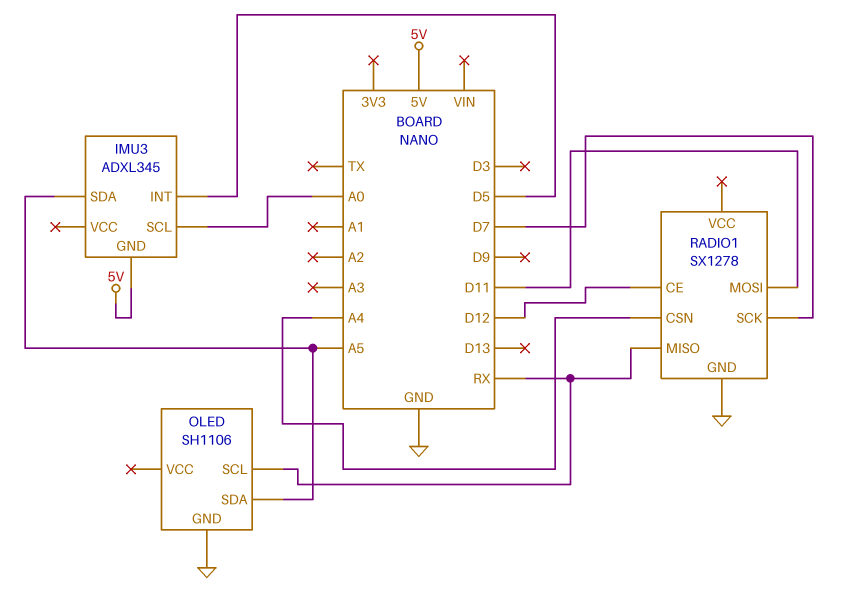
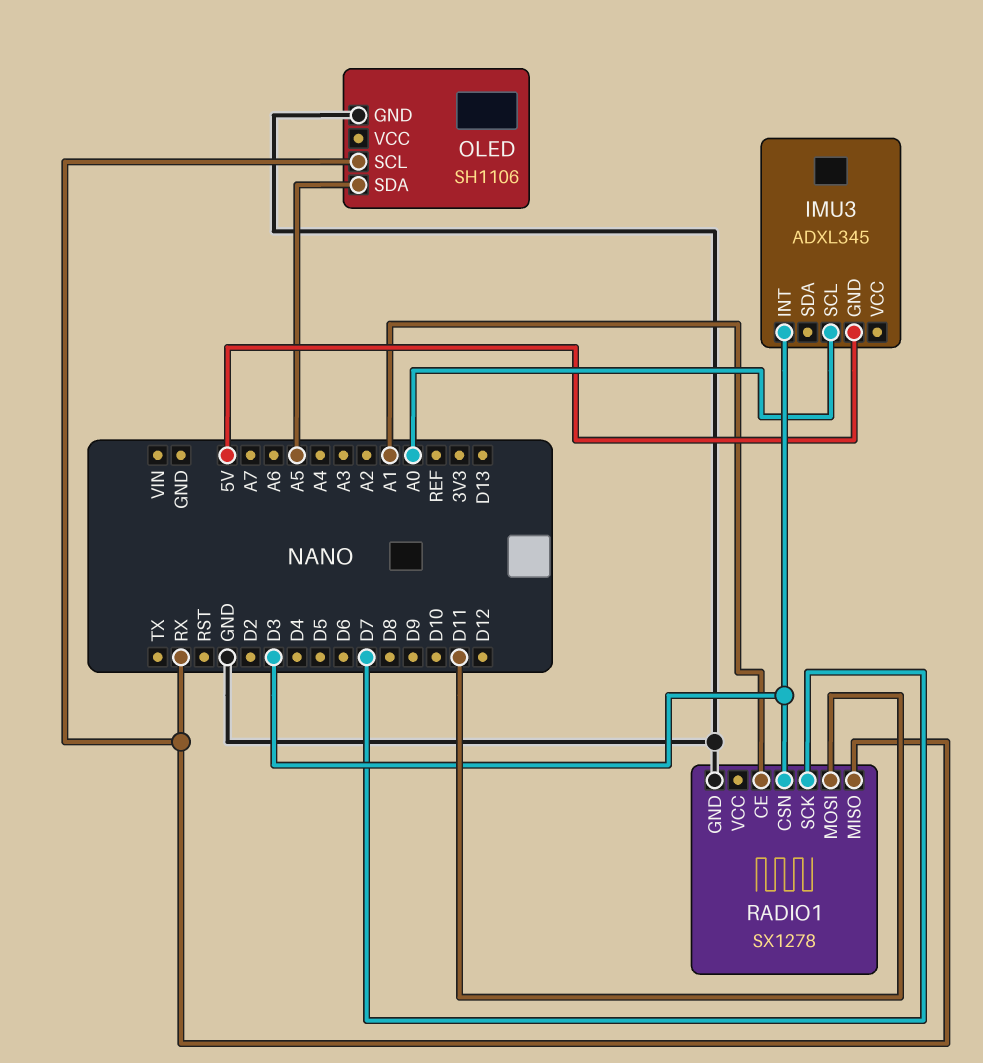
IMU3 pin INT: D5 -> D3
IMU3 pin SDA: A5 -> none
RADIO1 pin CE: D12 -> A1
RADIO1 pin CSN: A4 -> D3

